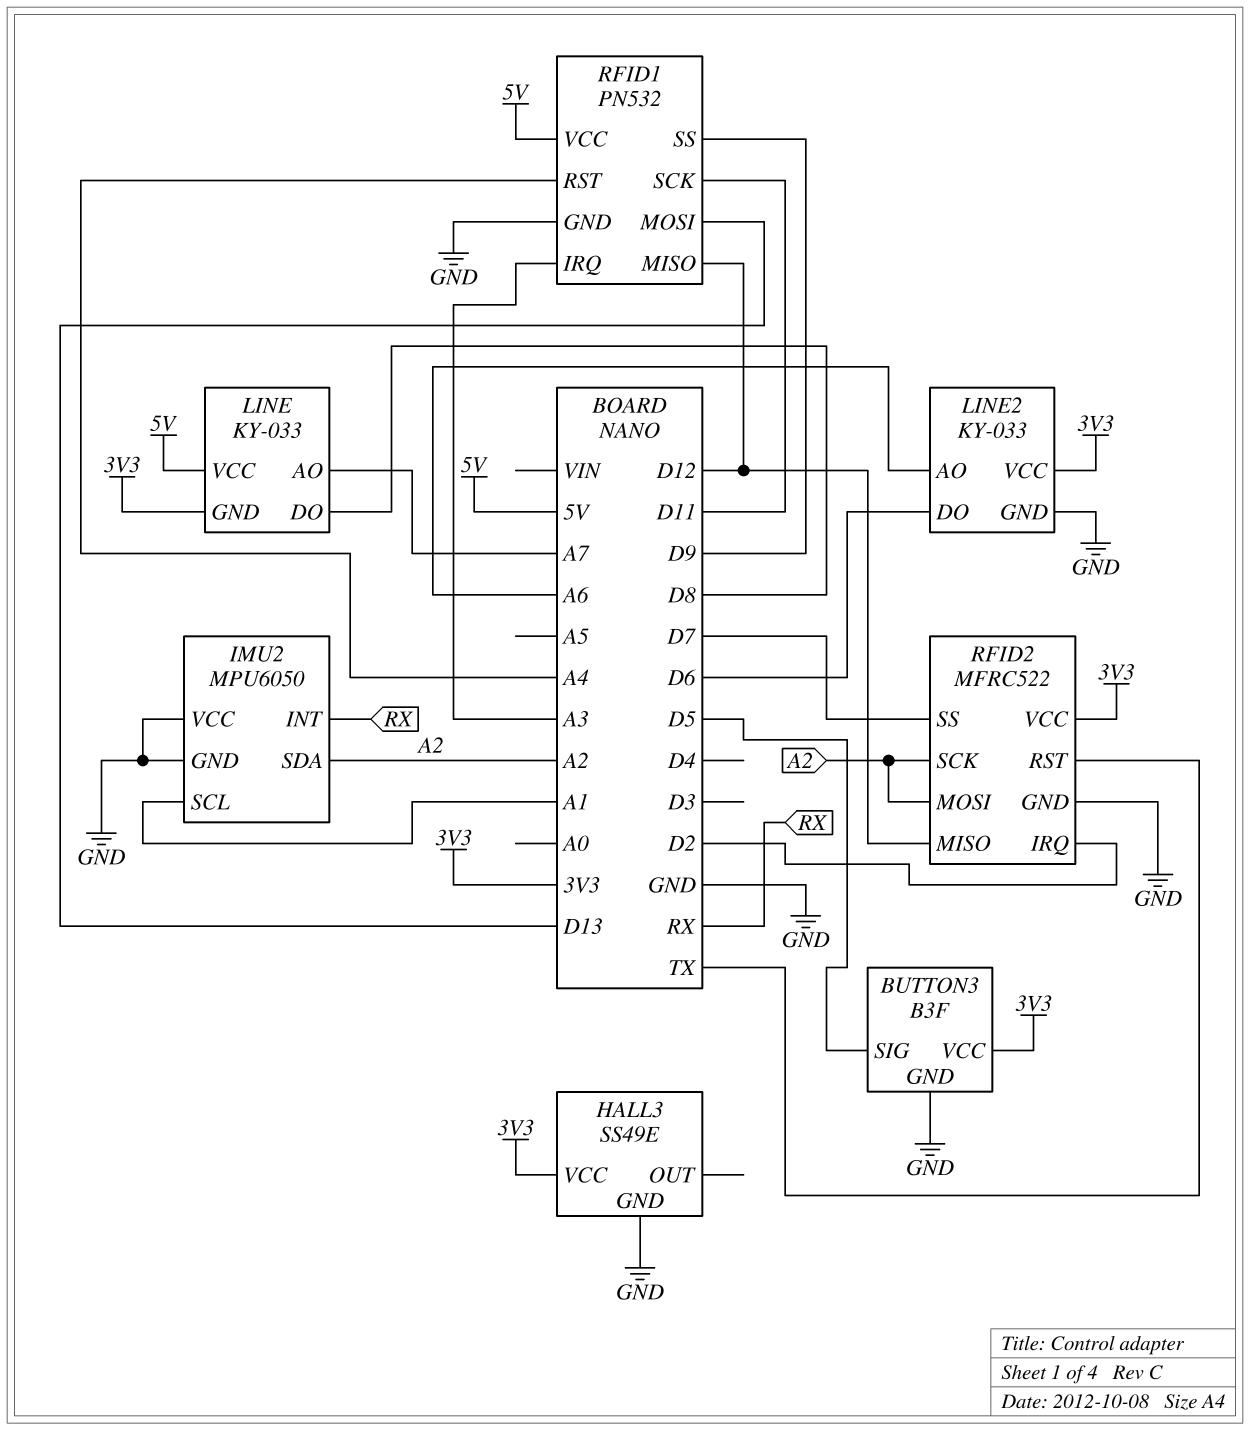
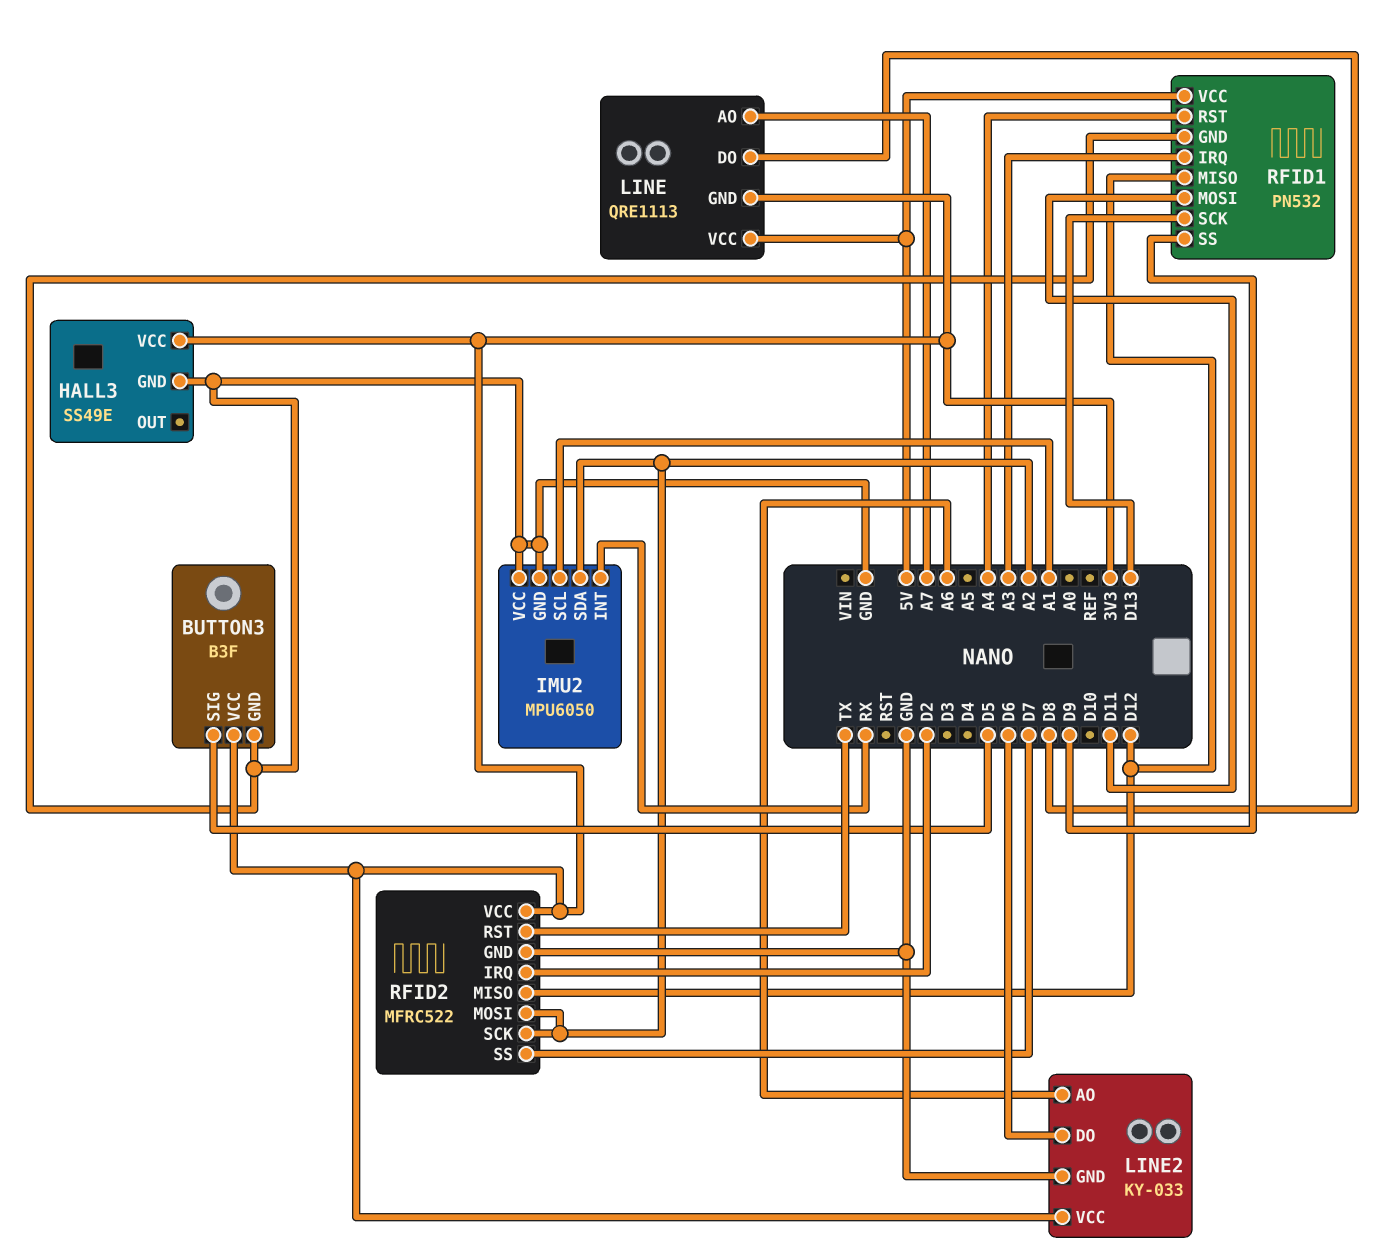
LINE: KY-033 -> QRE1113
RFID1 pin MOSI: D13 -> D11
RFID1 pin SCK: D11 -> D13

